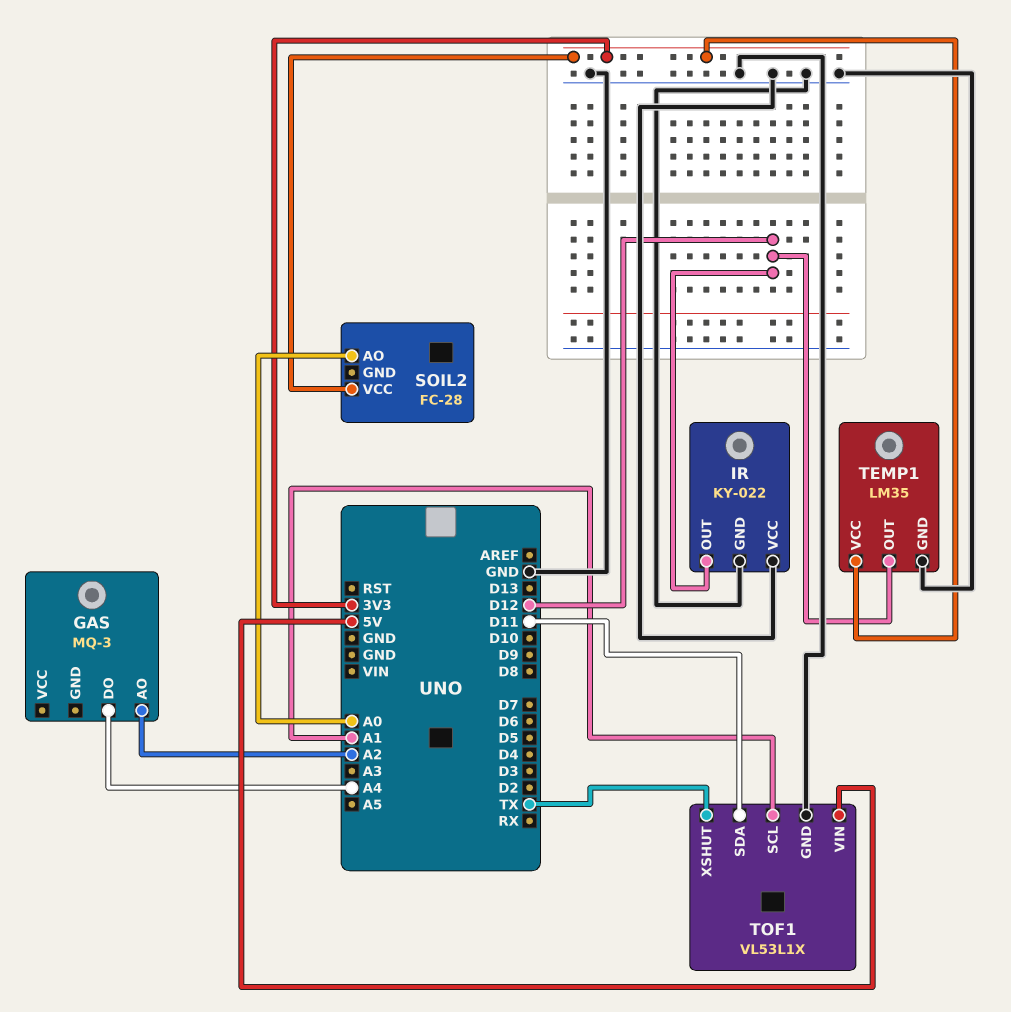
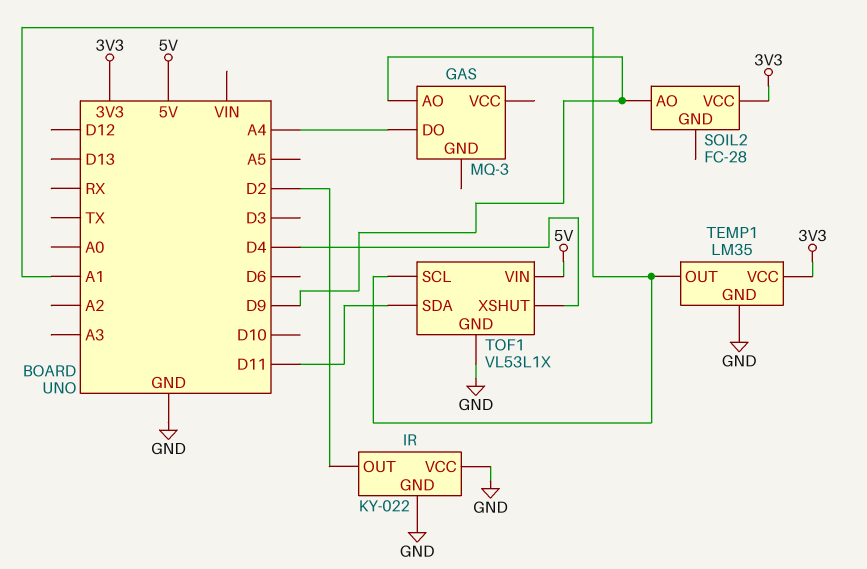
GAS pin AO: A2 -> D9
IR pin OUT: D12 -> D2
SOIL2 pin AO: A0 -> D9
TEMP1 pin OUT: D12 -> A1
TOF1 pin XSHUT: TX -> D4

